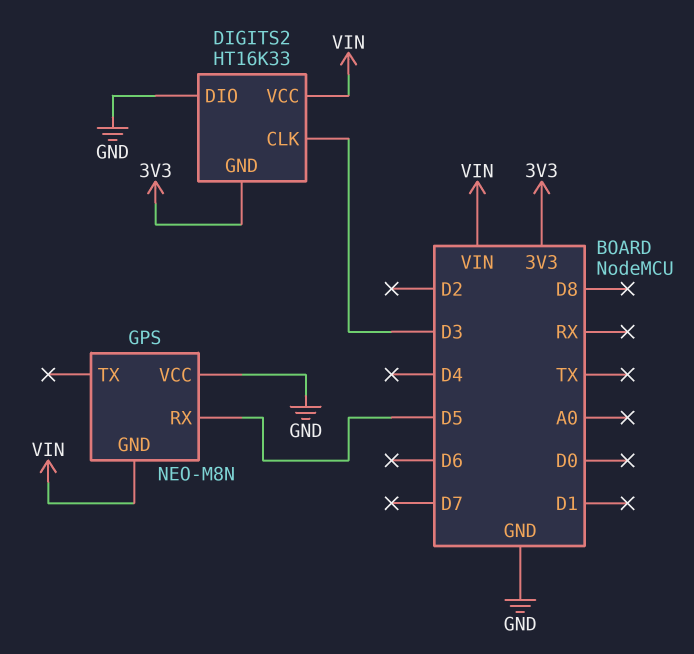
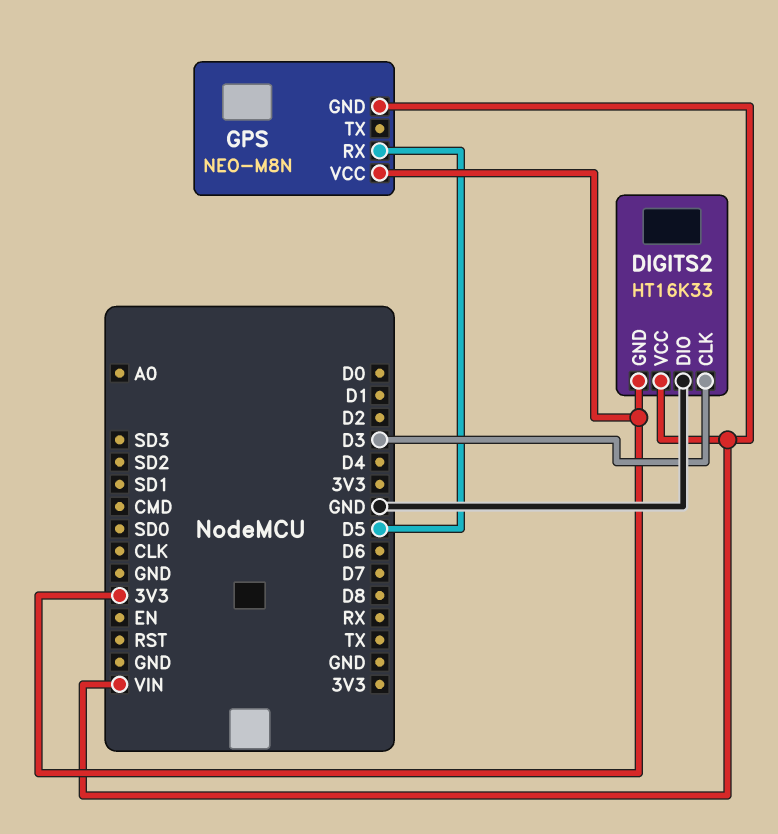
GPS pin VCC: GND -> 3V3

